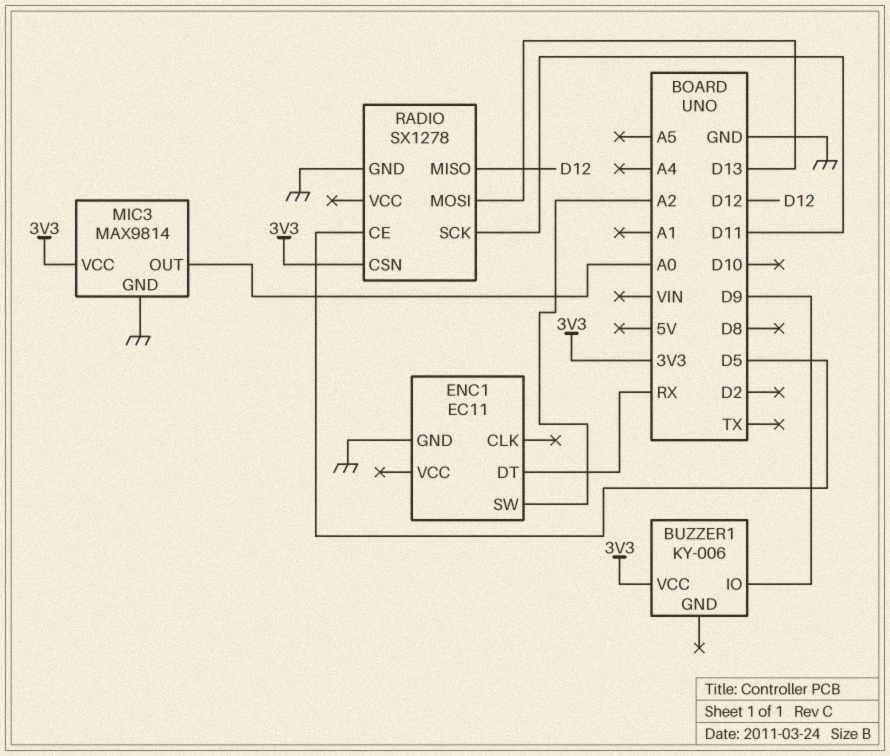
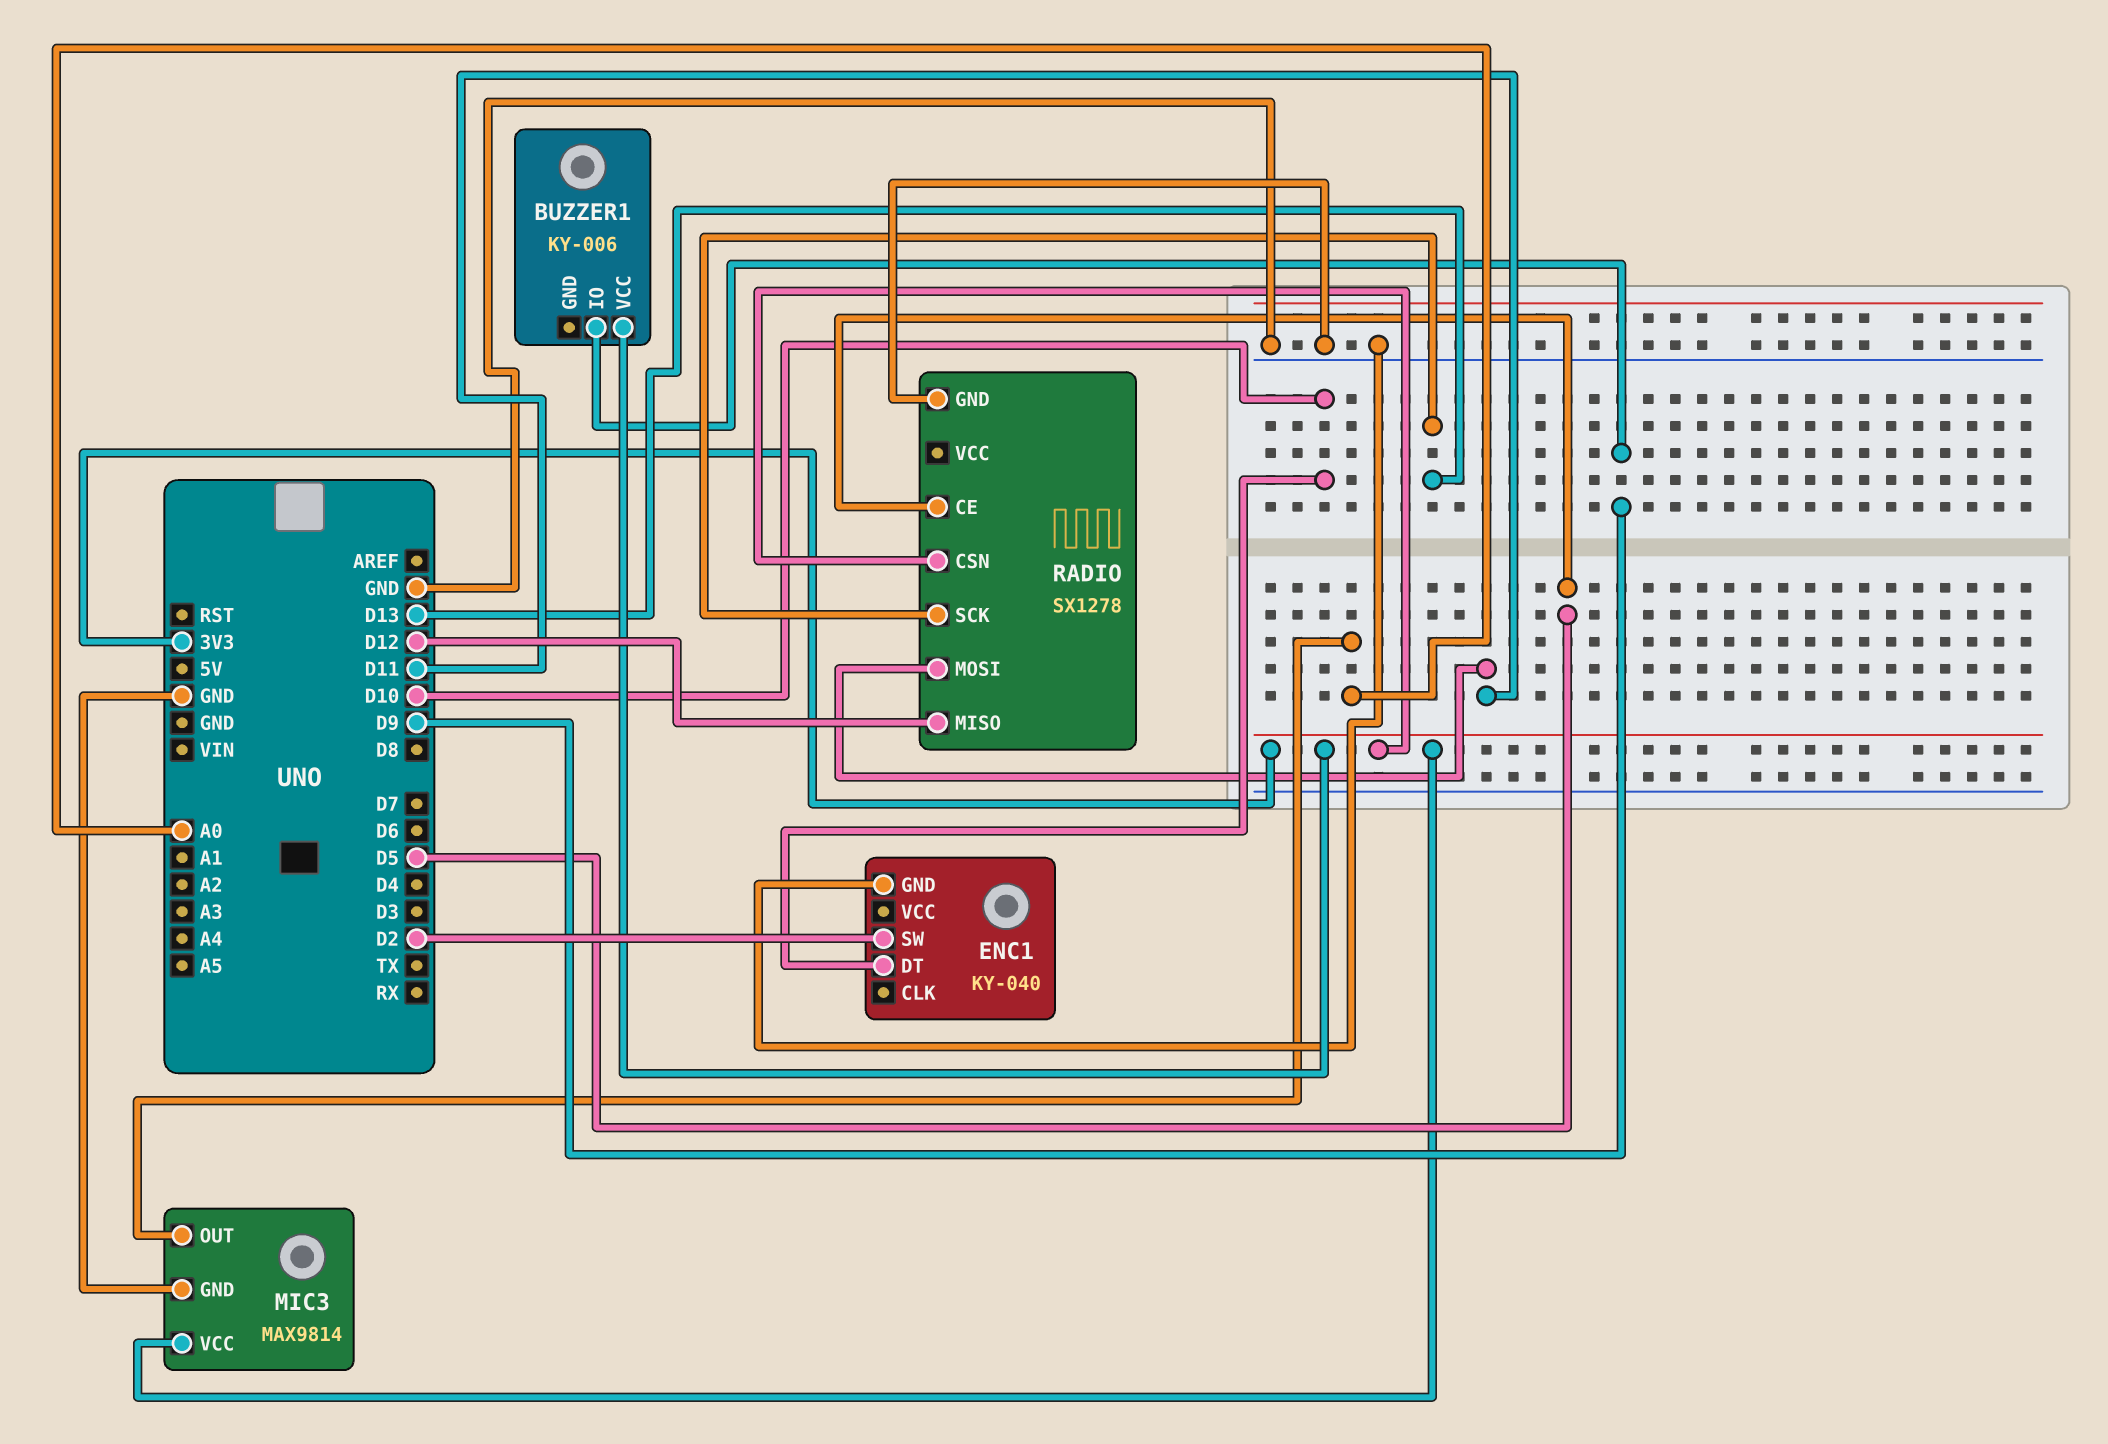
ENC1: EC11 -> KY-040
ENC1 pin DT: RX -> D10
ENC1 pin SW: A2 -> D2
RADIO pin MOSI: D13 -> D11
RADIO pin SCK: D11 -> D13

